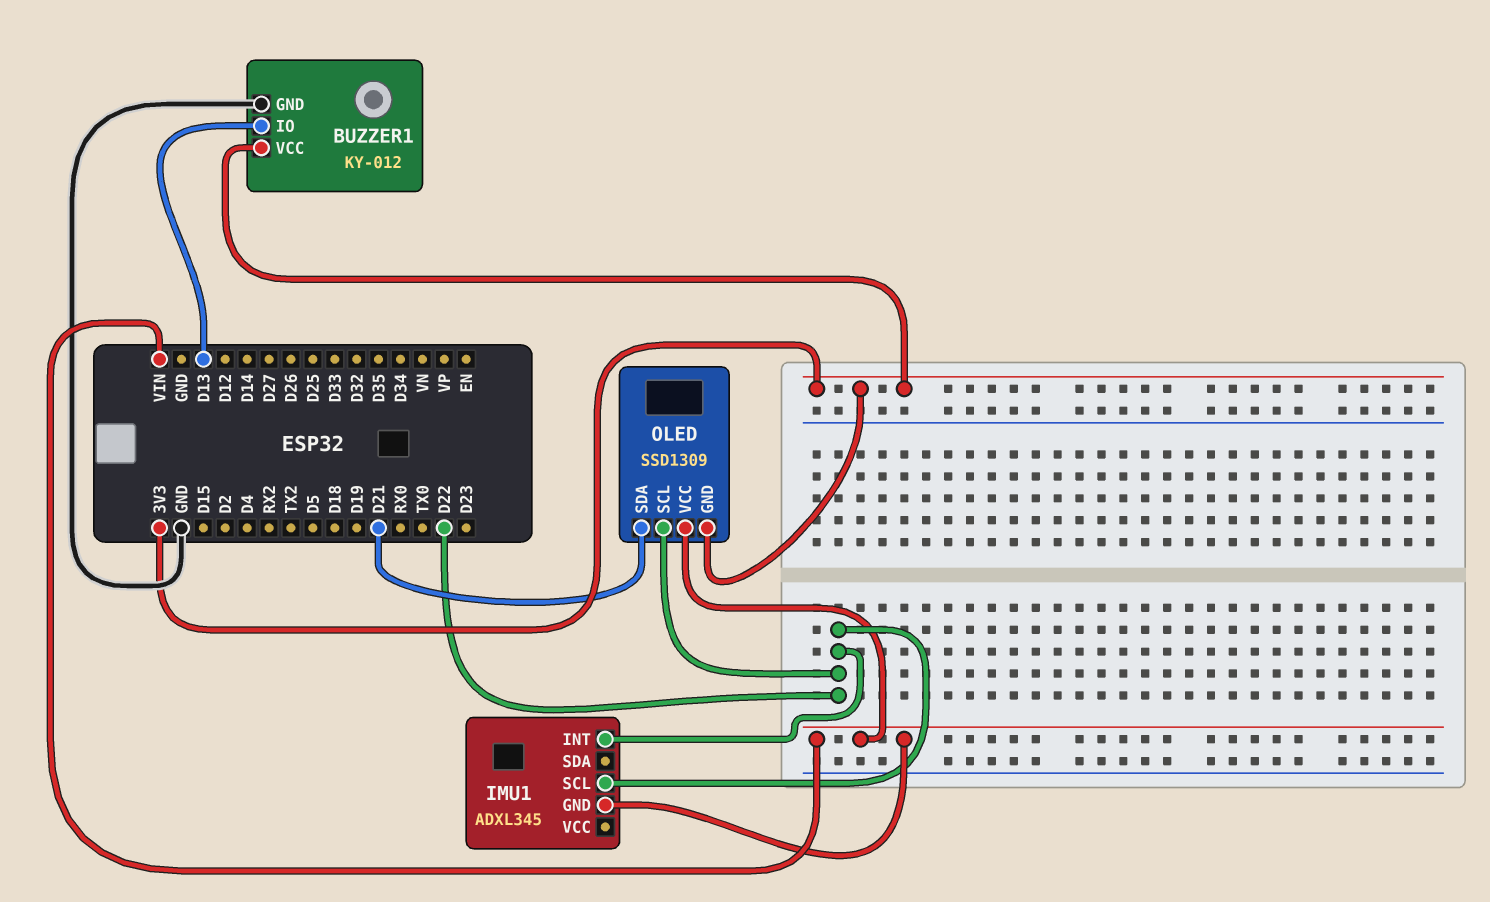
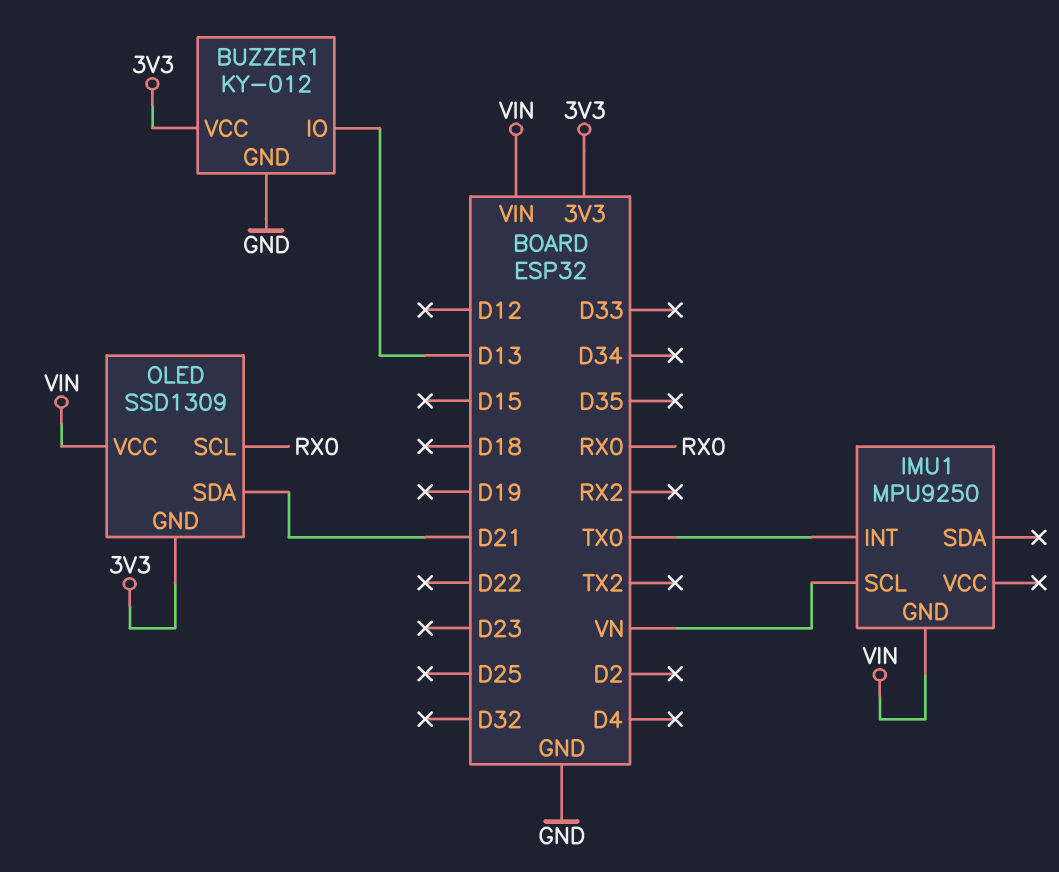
IMU1: ADXL345 -> MPU9250
IMU1 pin INT: D22 -> TX0
IMU1 pin SCL: D22 -> VN
OLED pin SCL: D22 -> RX0

